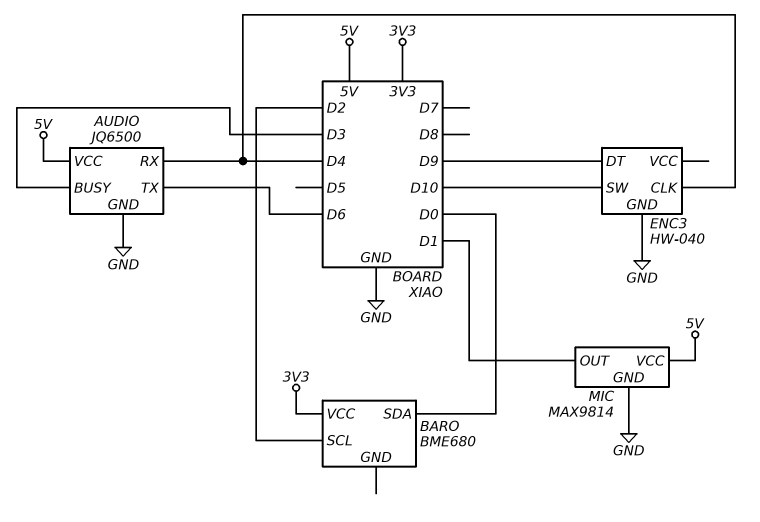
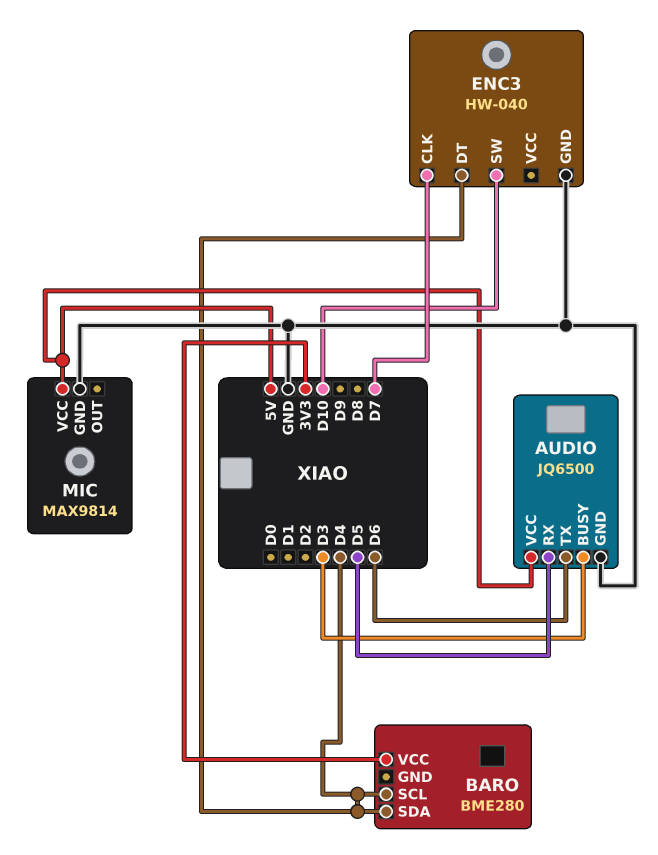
AUDIO pin RX: D4 -> D5
BARO: BME680 -> BME280
BARO pin SCL: D2 -> D4
BARO pin SDA: D0 -> D4
ENC3 pin CLK: D4 -> D7
ENC3 pin DT: D9 -> D4
MIC pin OUT: D1 -> none

